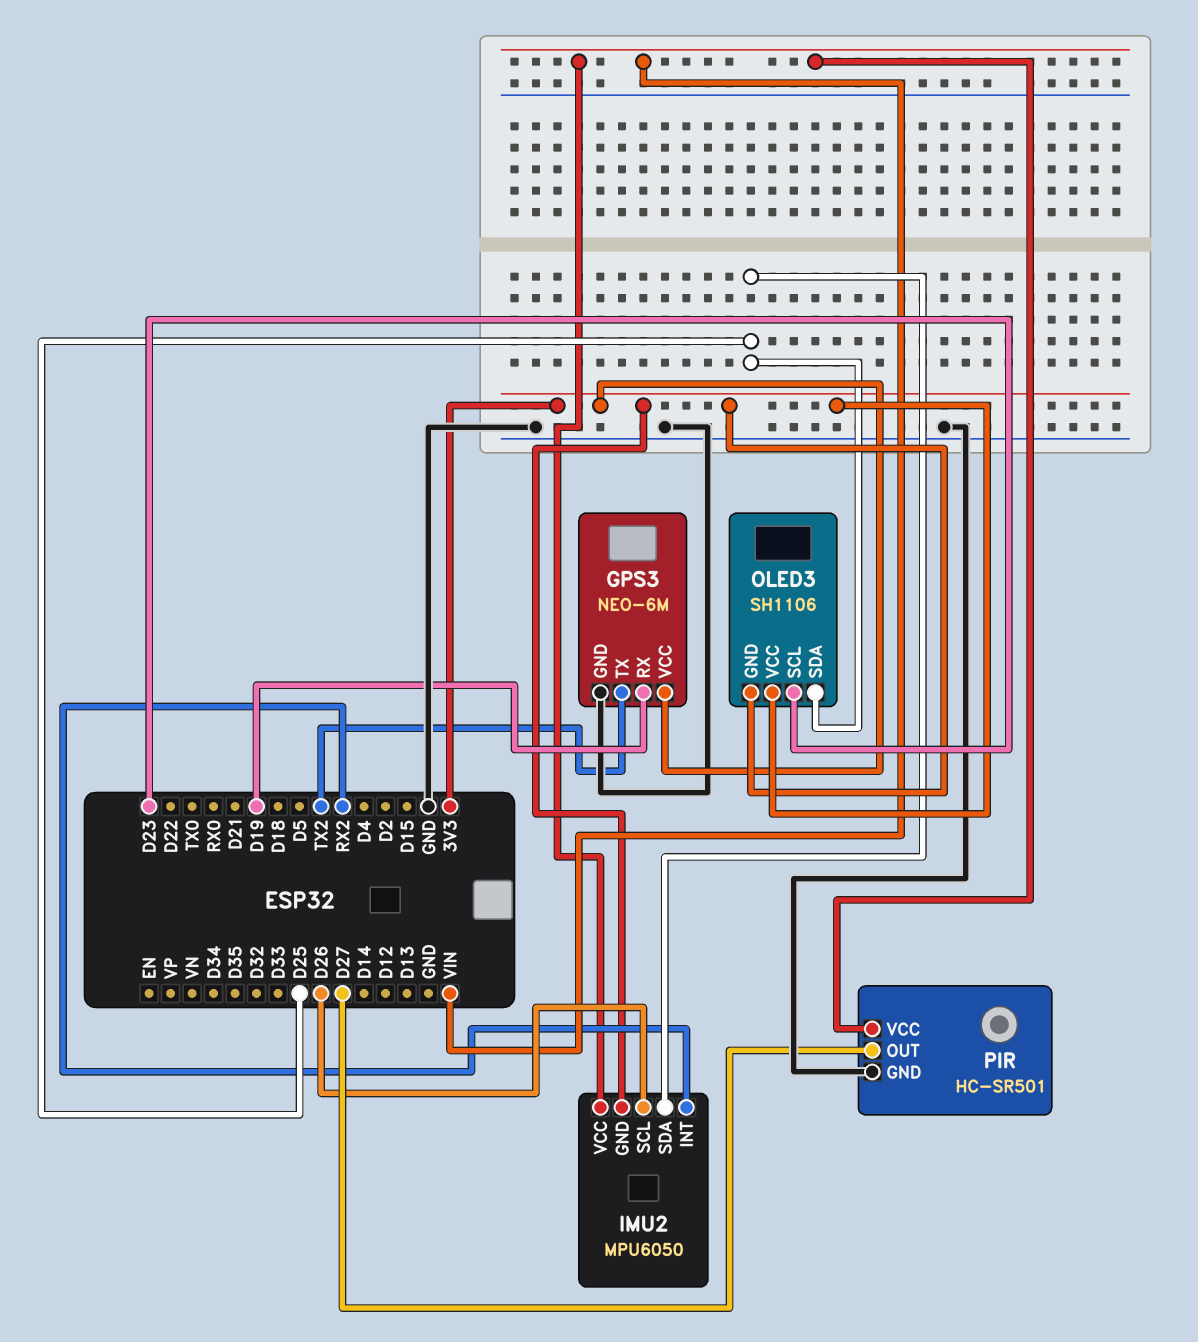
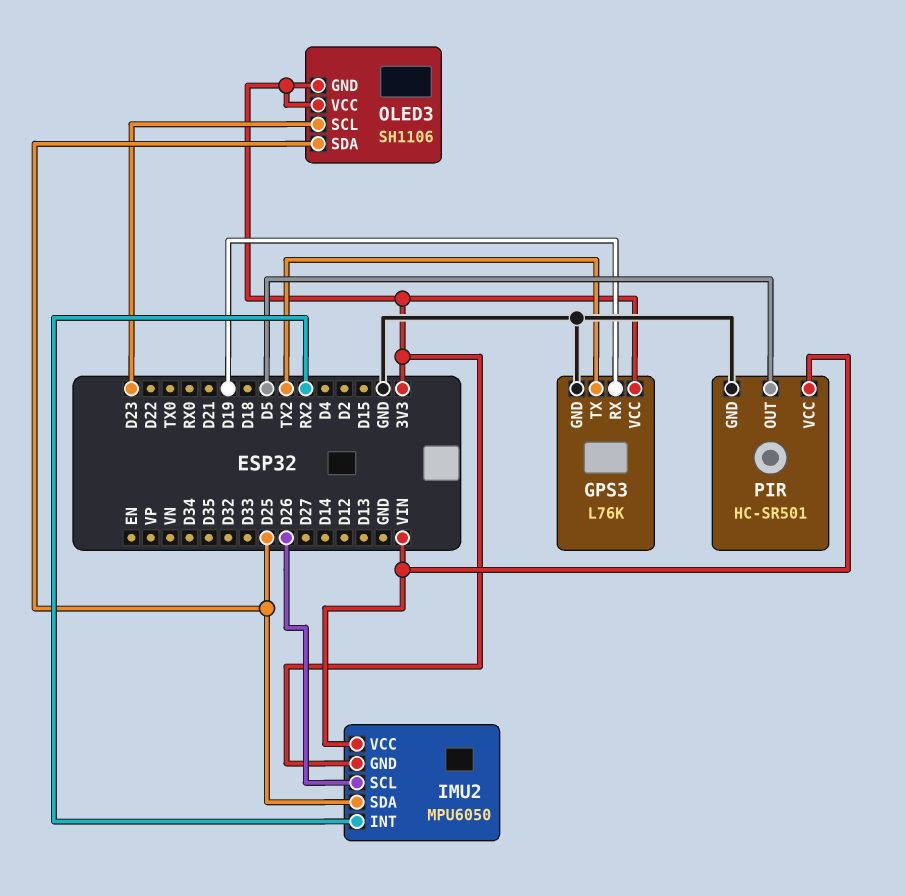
GPS3: NEO-6M -> L76K
PIR pin OUT: D27 -> D5

